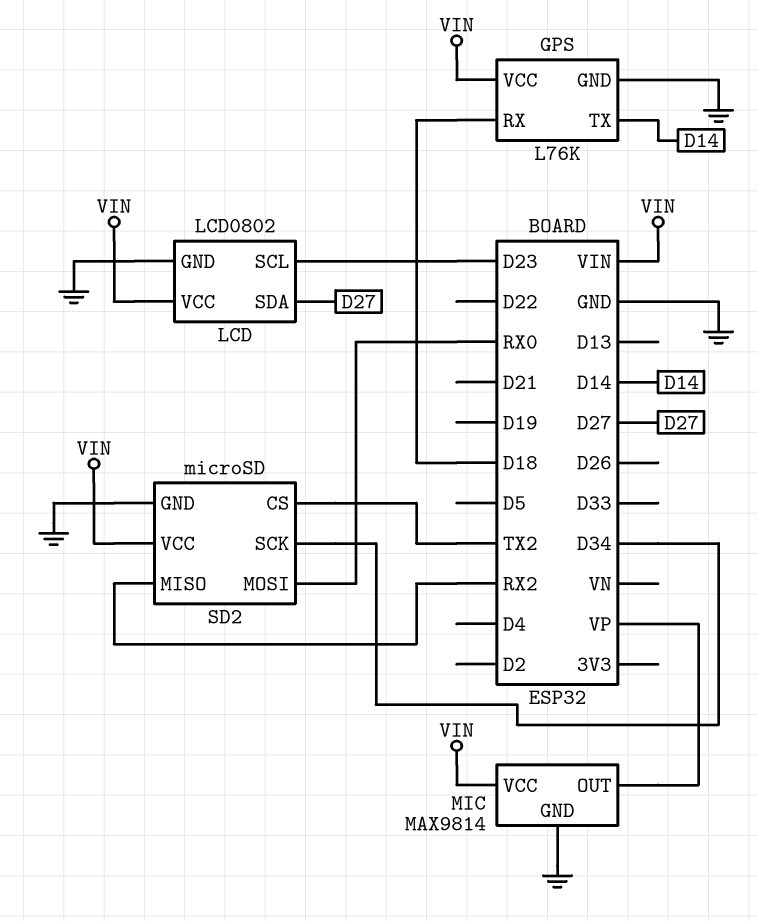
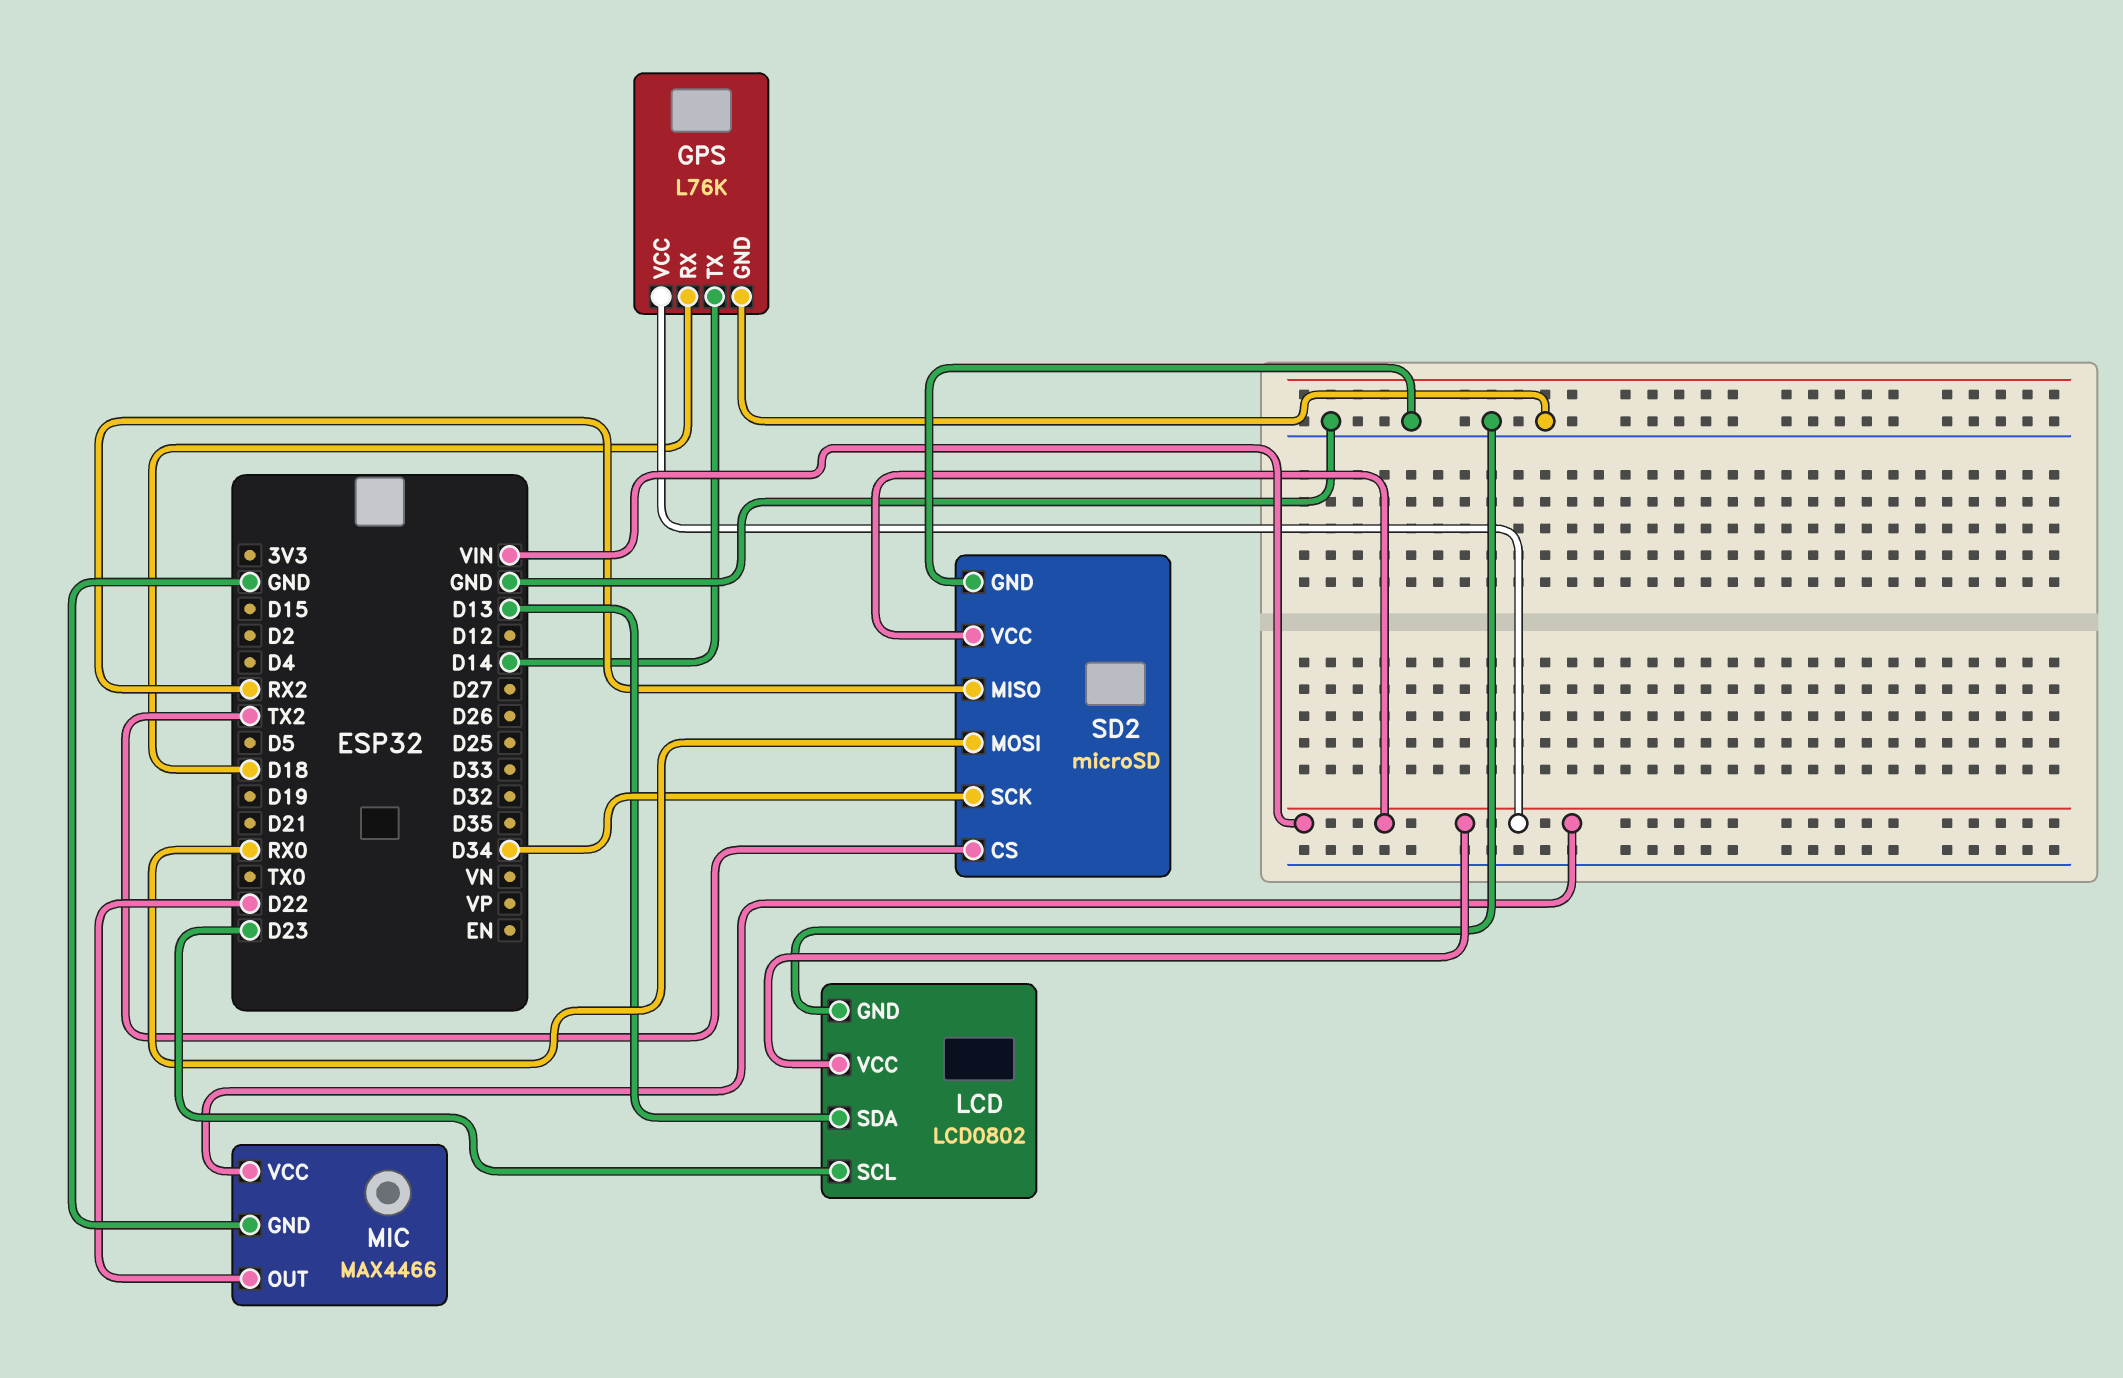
LCD pin SDA: D27 -> D13
MIC: MAX9814 -> MAX4466
MIC pin OUT: VP -> D22

